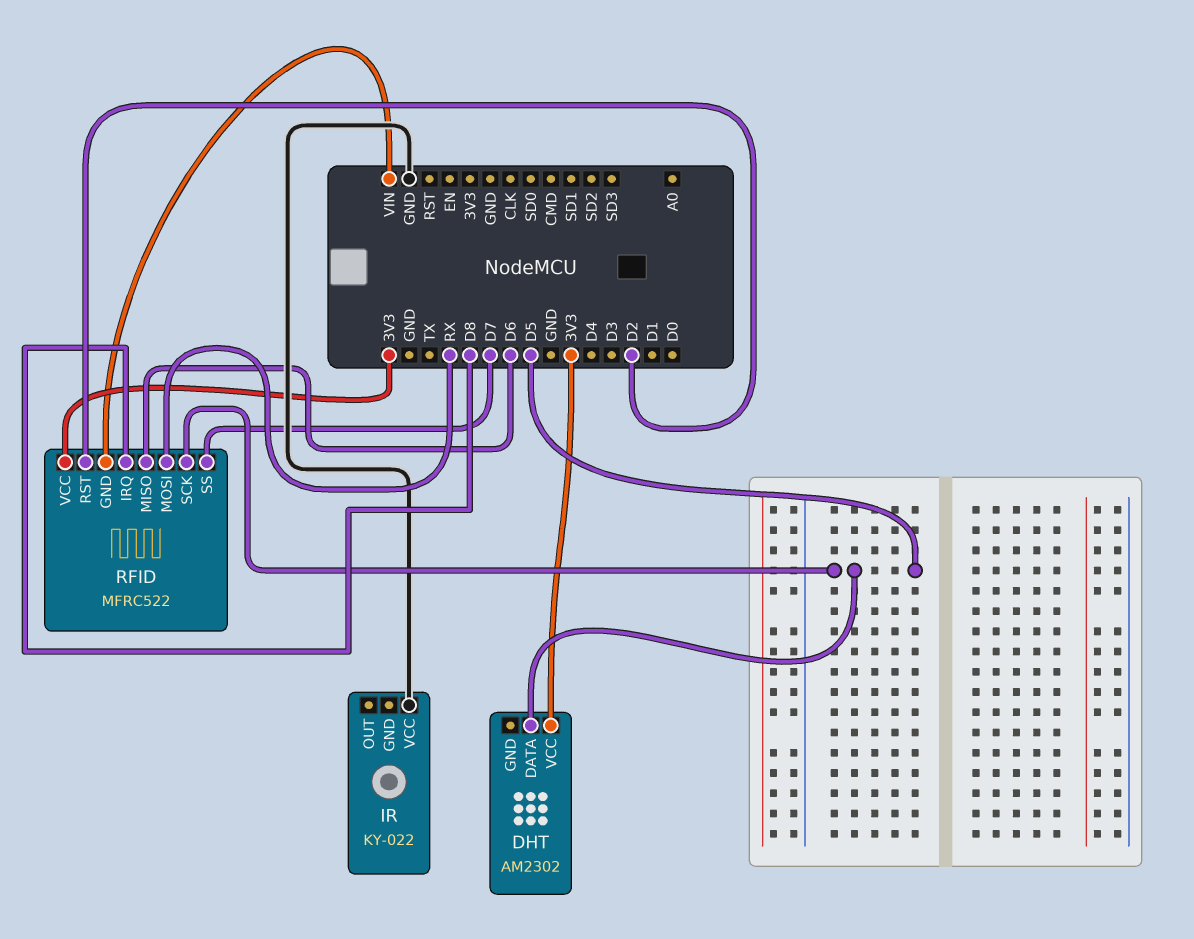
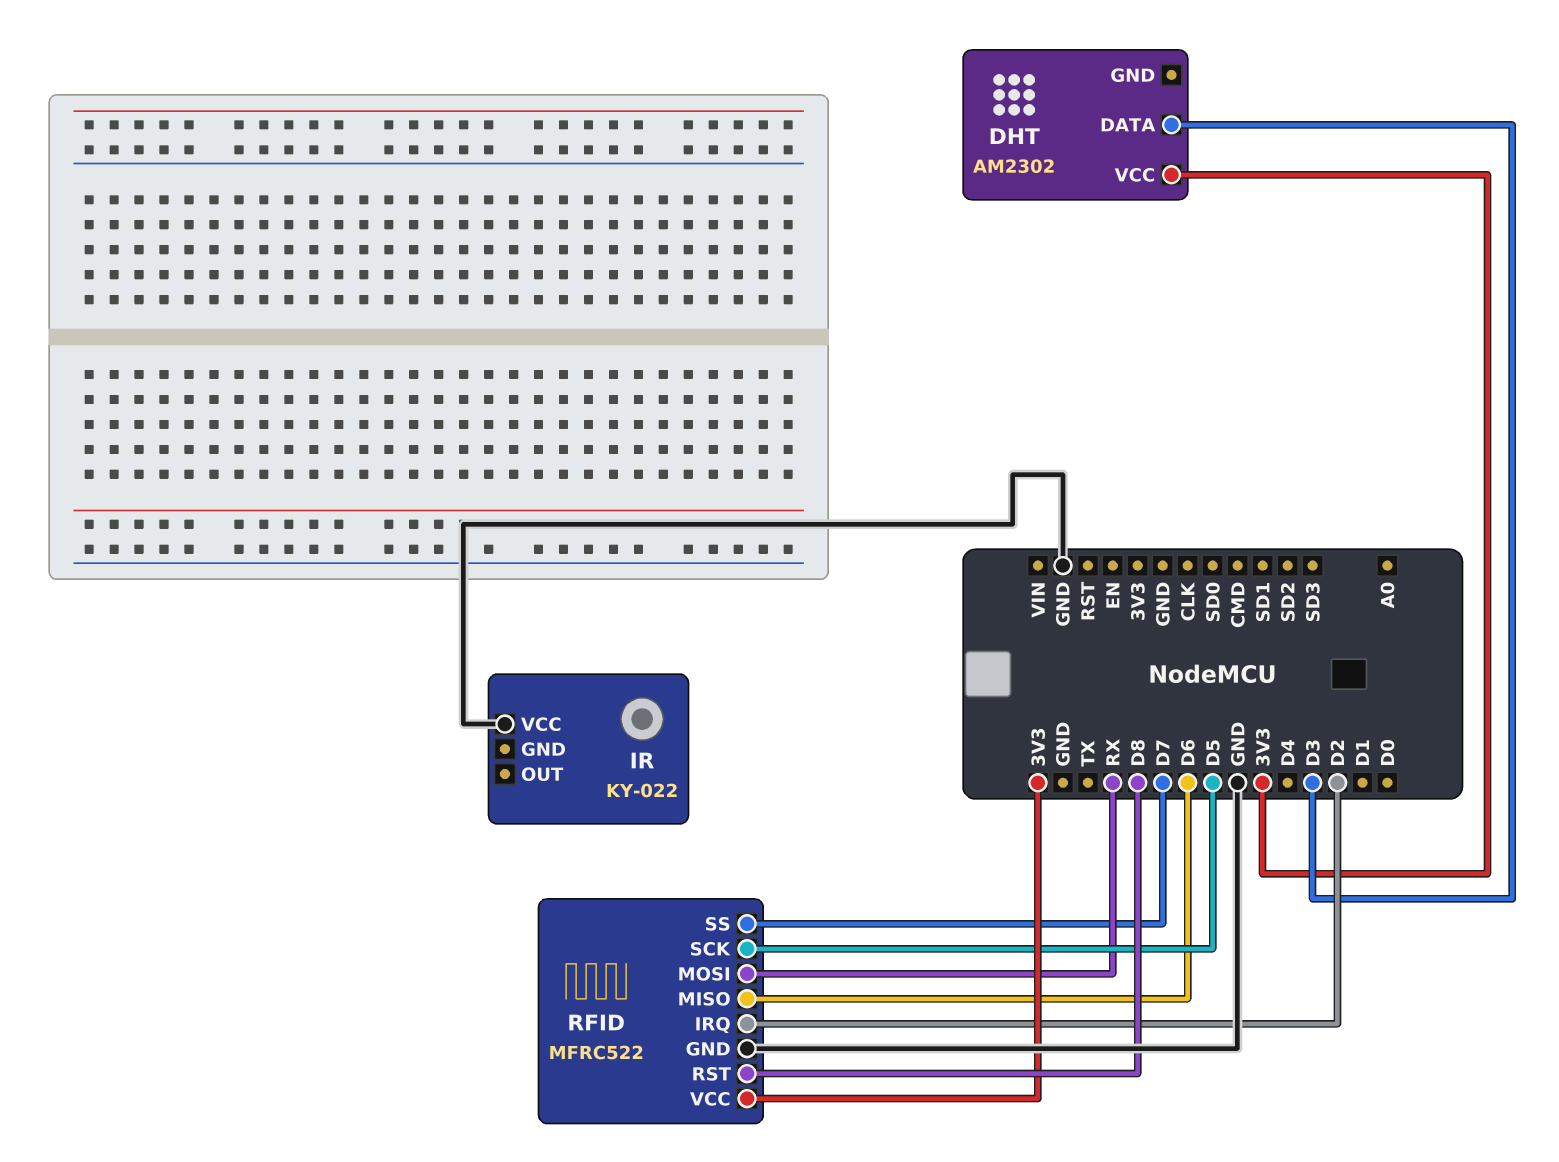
DHT pin DATA: D5 -> D3
RFID pin GND: VIN -> GND
RFID pin IRQ: D8 -> D2
RFID pin RST: D2 -> D8

